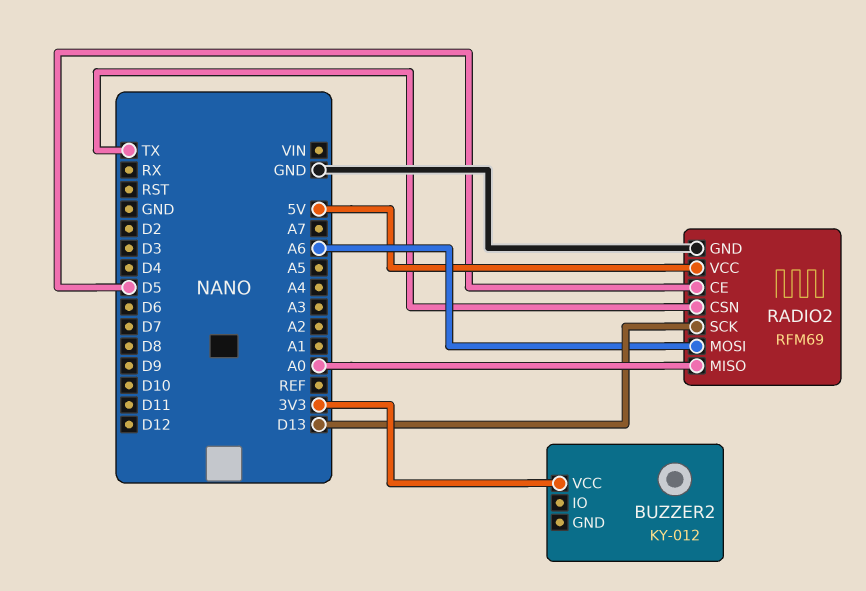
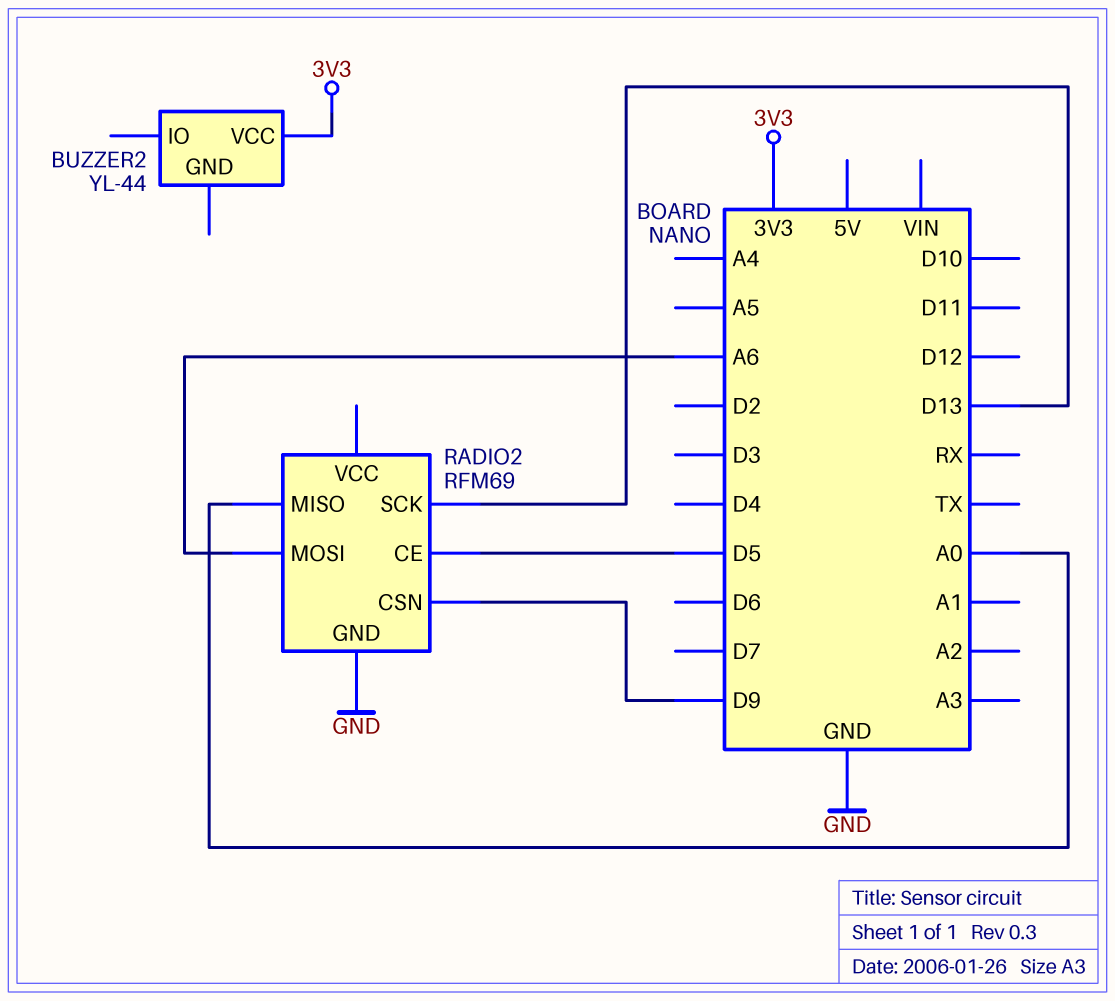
BUZZER2: KY-012 -> YL-44
RADIO2 pin CSN: TX -> D9
RADIO2 pin VCC: 5V -> none

